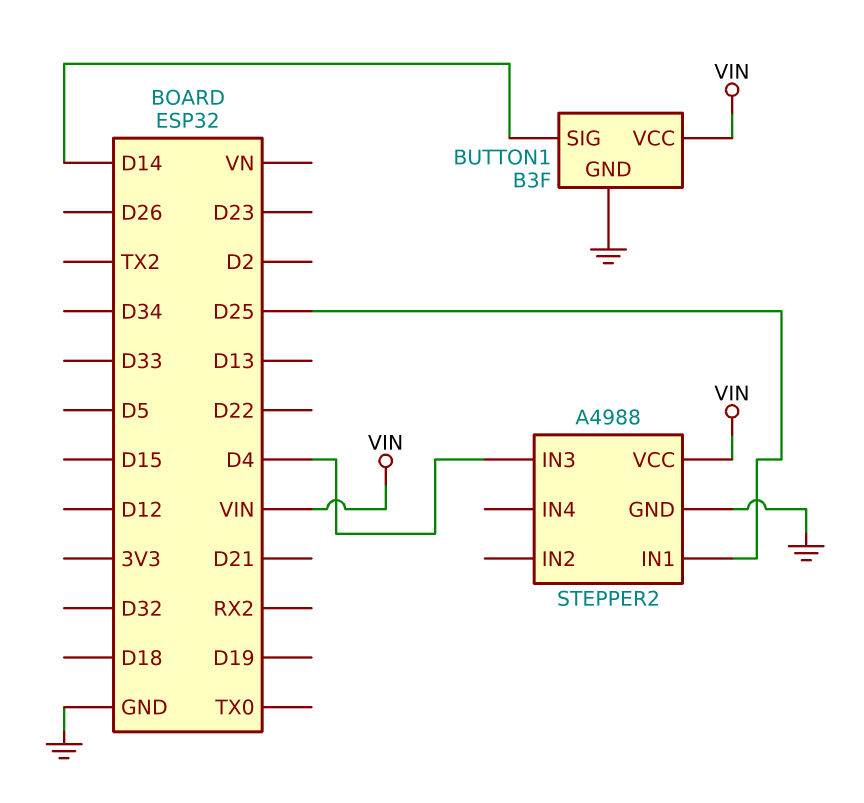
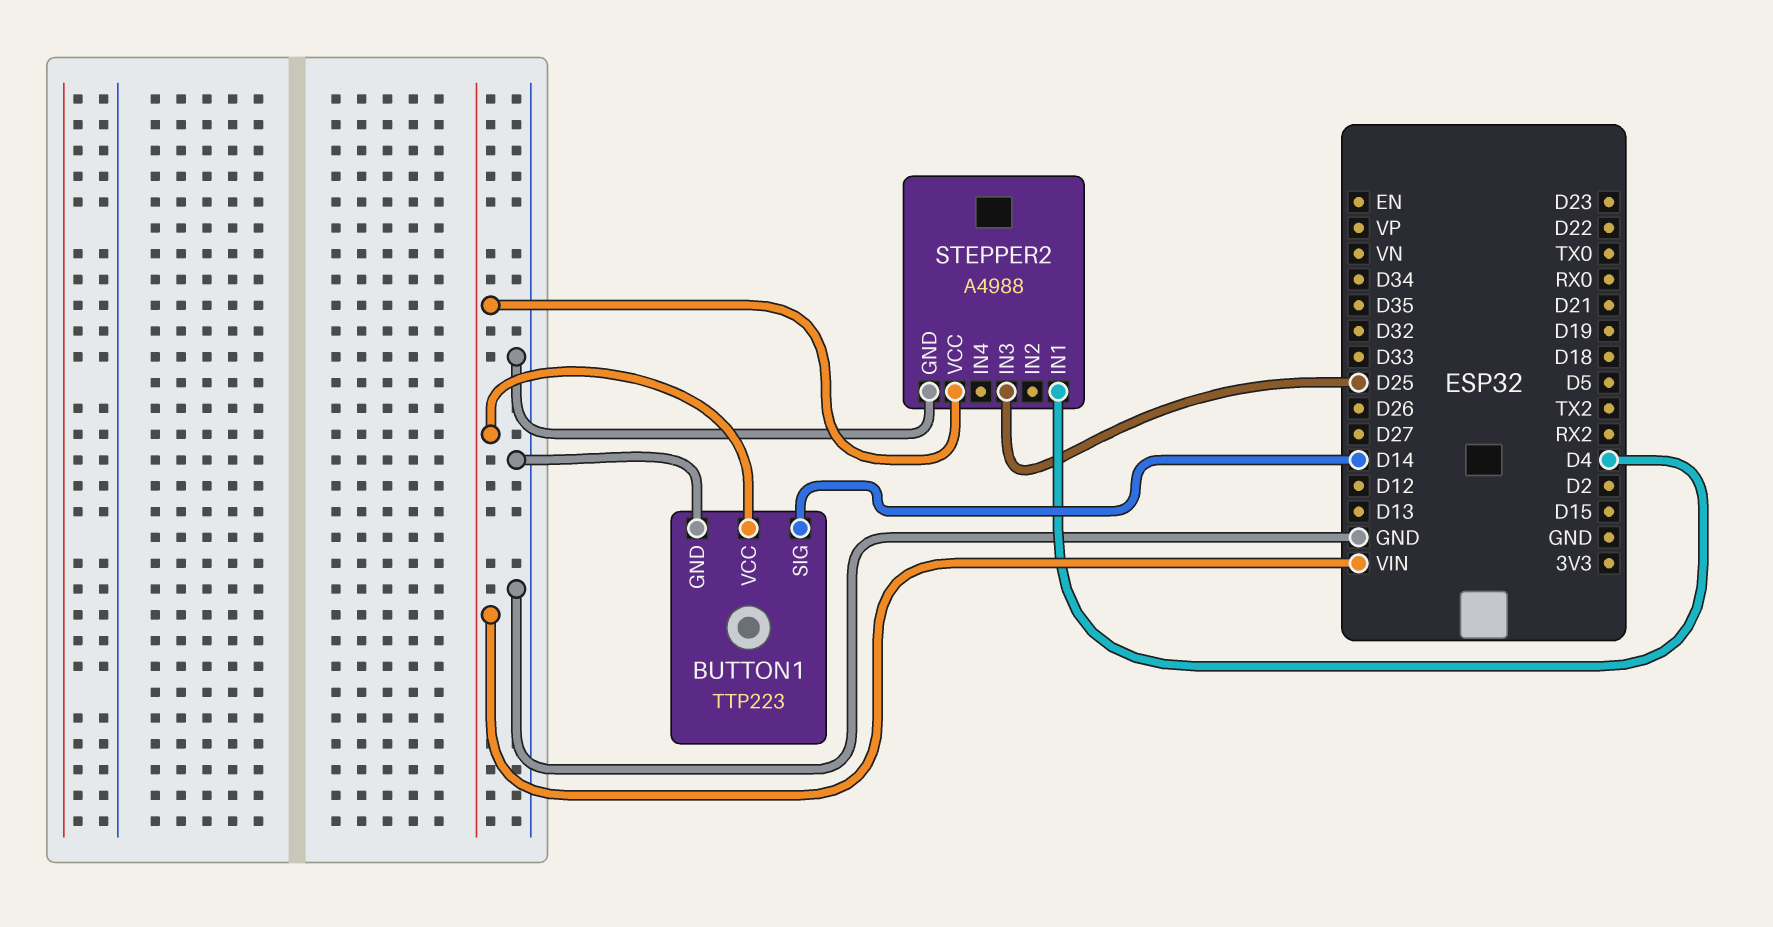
BUTTON1: B3F -> TTP223
STEPPER2 pin IN1: D25 -> D4
STEPPER2 pin IN3: D4 -> D25

